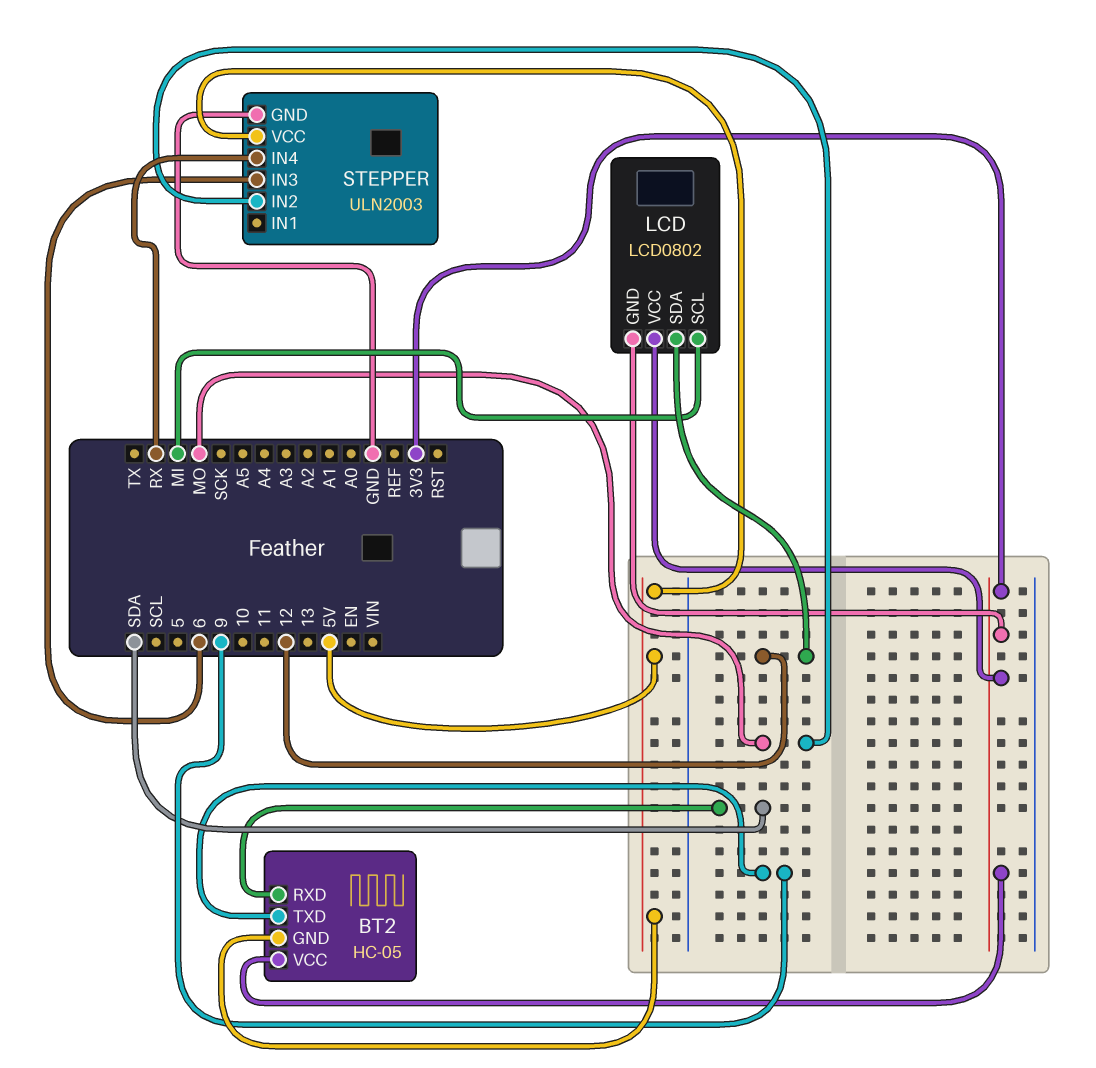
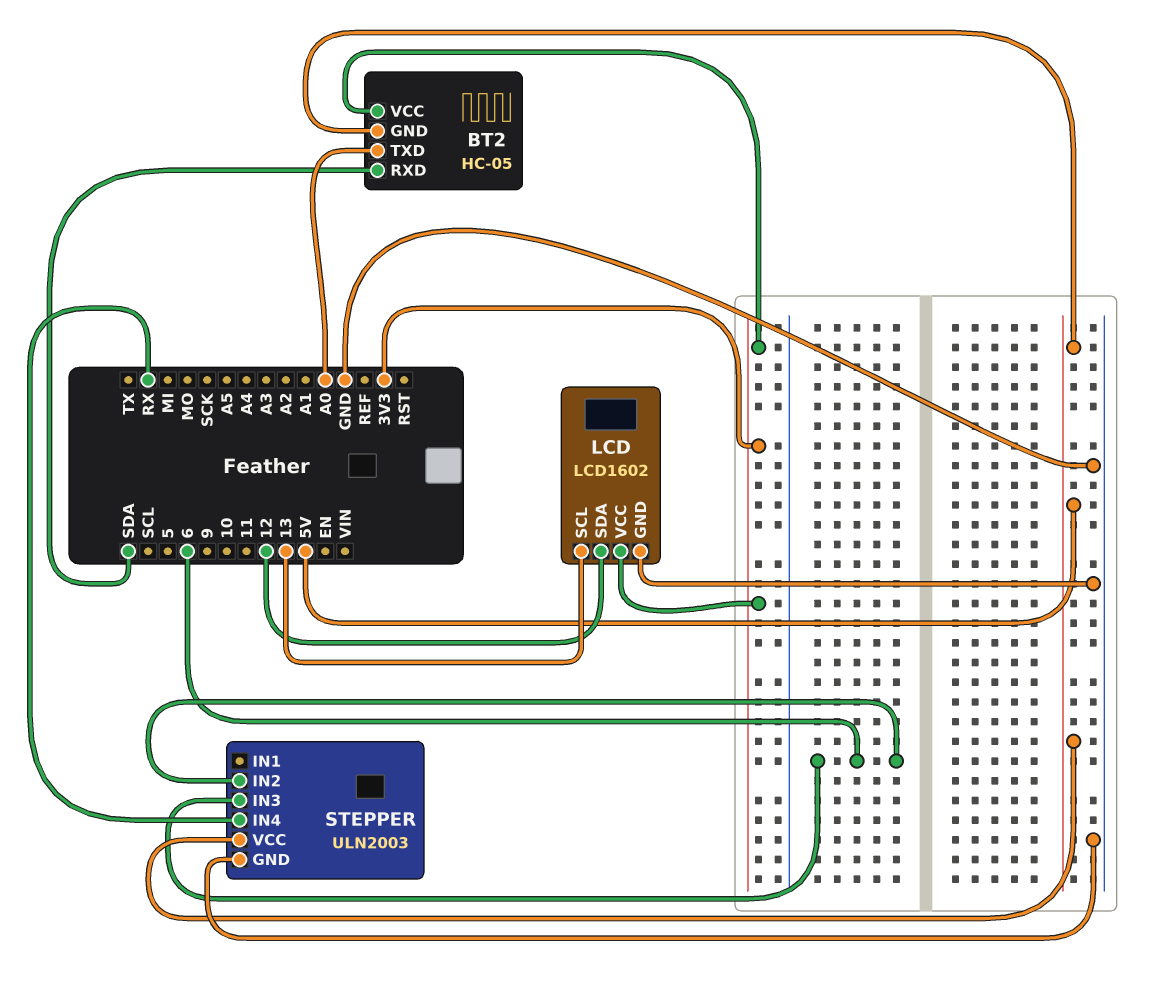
BT2 pin TXD: 9 -> A0
LCD: LCD0802 -> LCD1602
LCD pin GND: 3V3 -> GND
LCD pin SCL: MI -> 13
STEPPER pin IN2: MO -> 6

